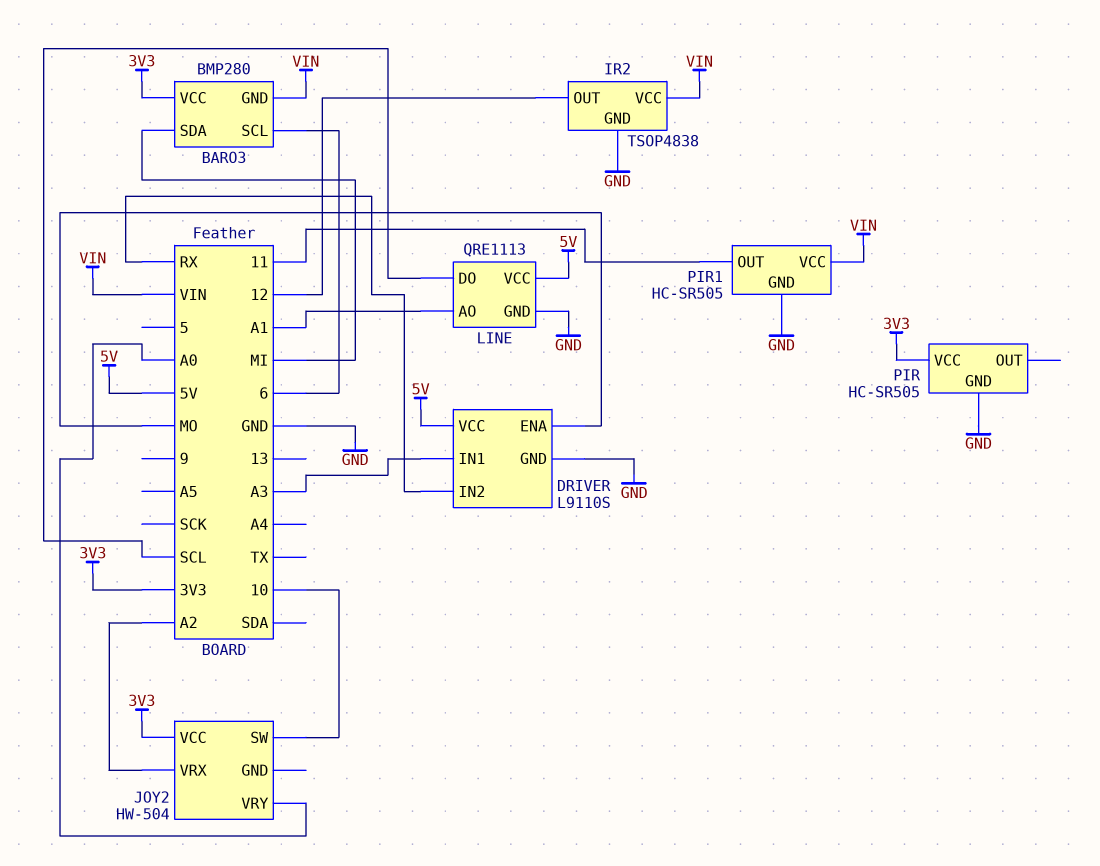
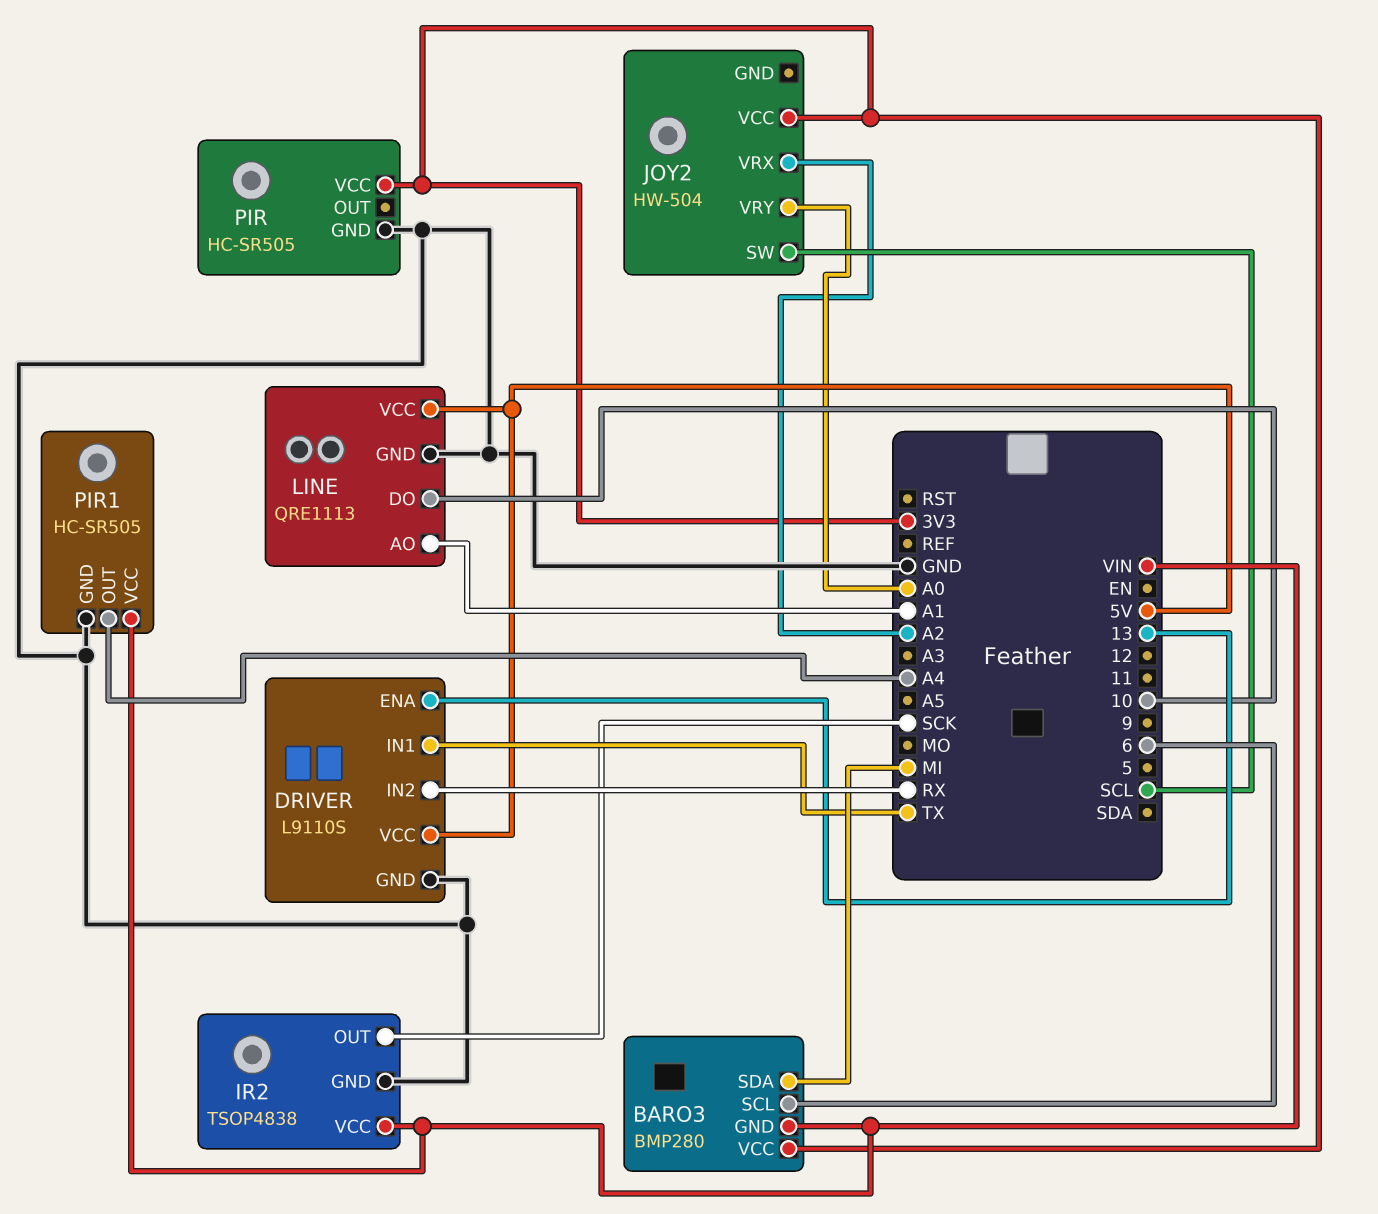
DRIVER pin ENA: MO -> 13
DRIVER pin IN1: A3 -> TX
IR2 pin OUT: 12 -> SCK
JOY2 pin SW: 10 -> SCL
LINE pin DO: SCL -> 10
PIR1 pin OUT: 11 -> A4

